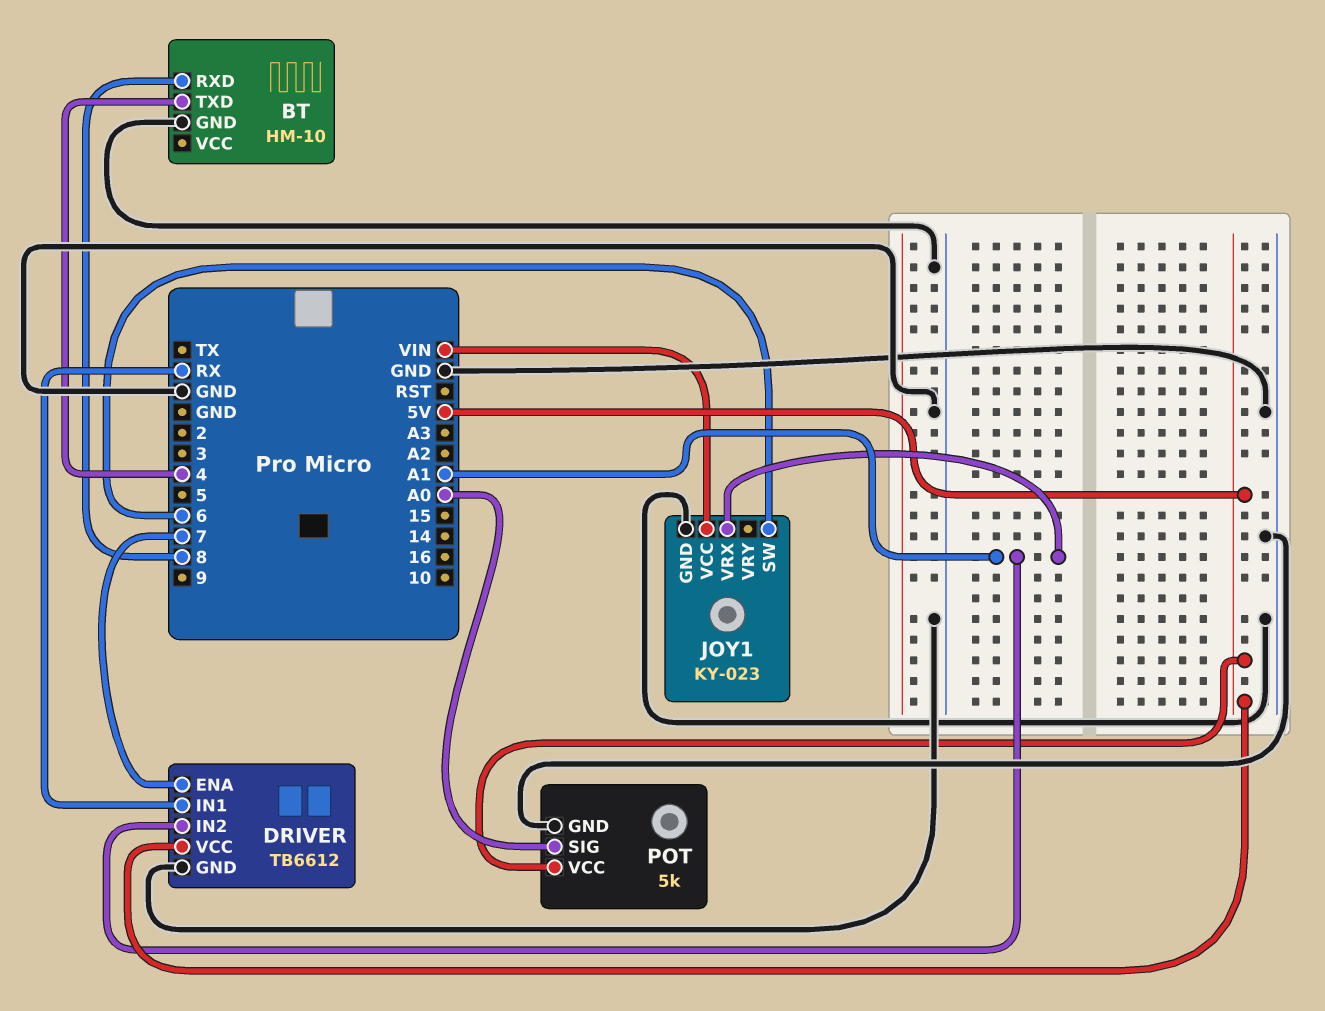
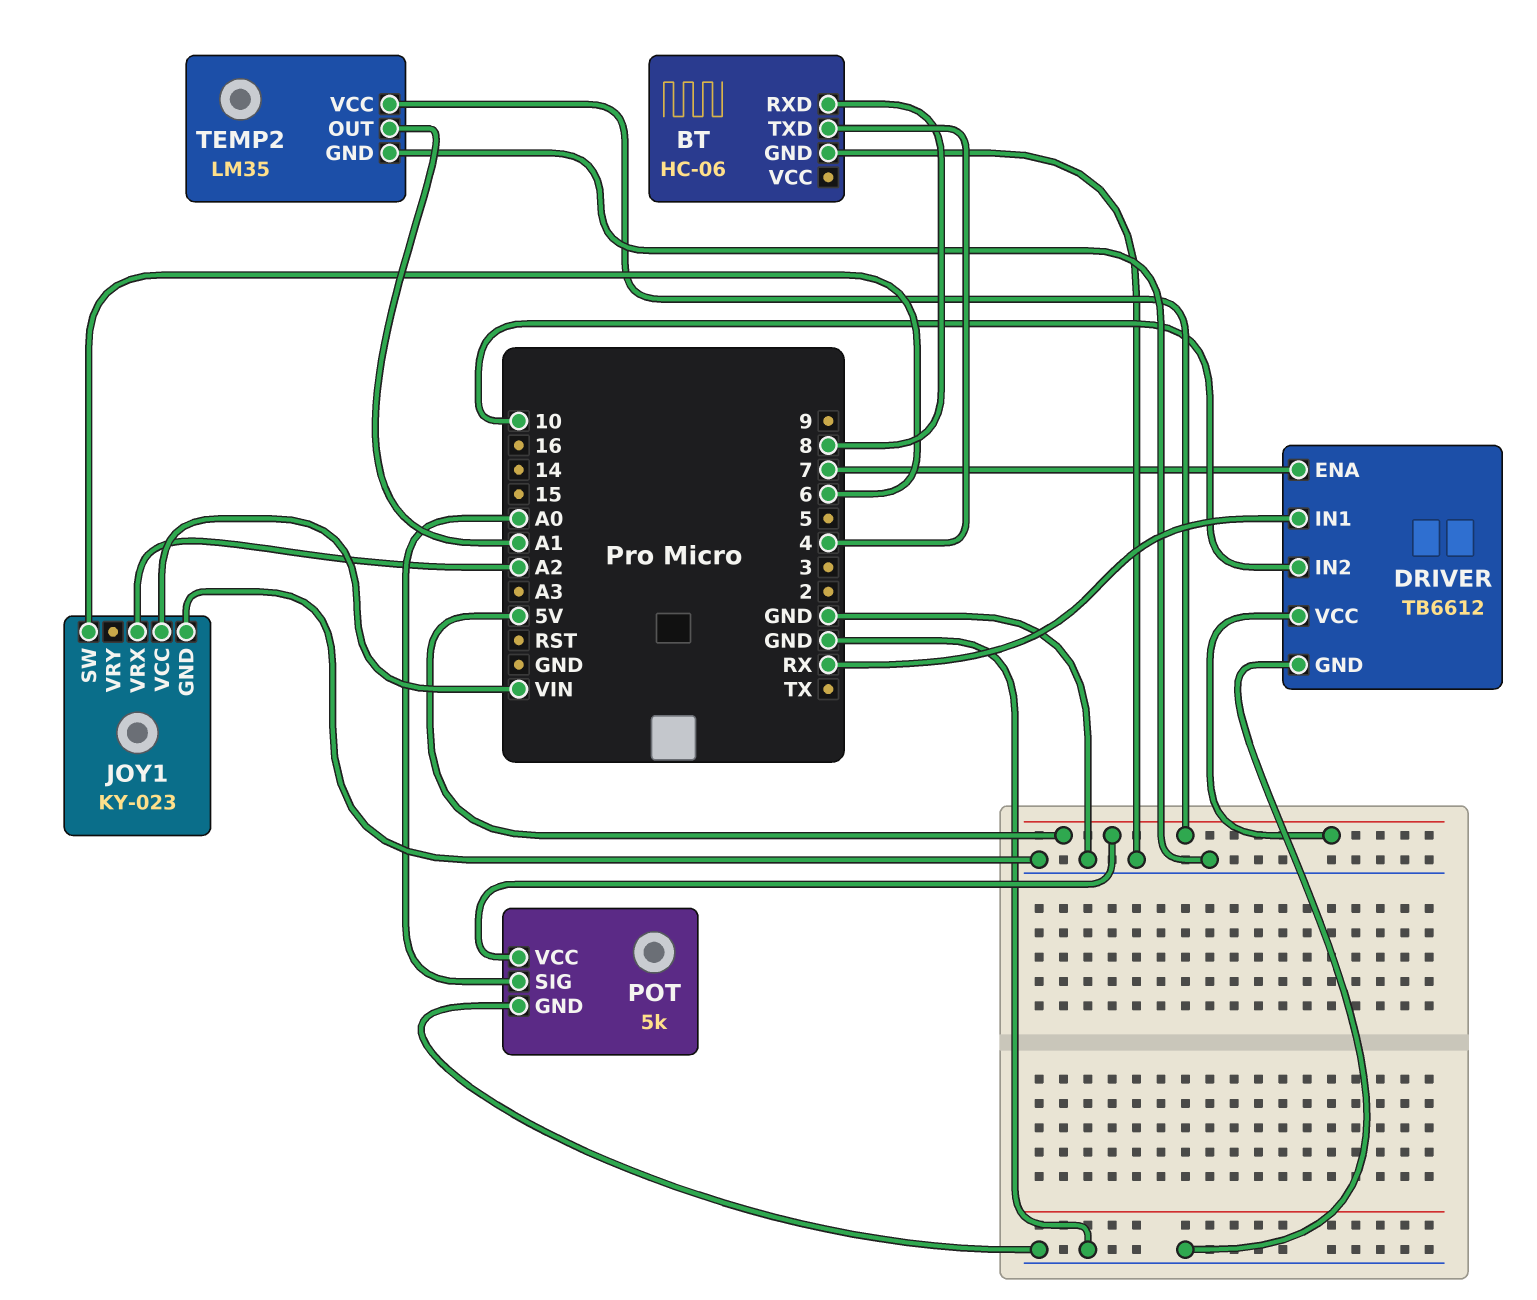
BT: HM-10 -> HC-06
DRIVER pin IN2: A1 -> 10
JOY1 pin VRX: A1 -> A2
TEMP2: none -> LM35
TEMP2 pin GND: none -> GND
TEMP2 pin OUT: none -> A1
TEMP2 pin VCC: none -> 5V

